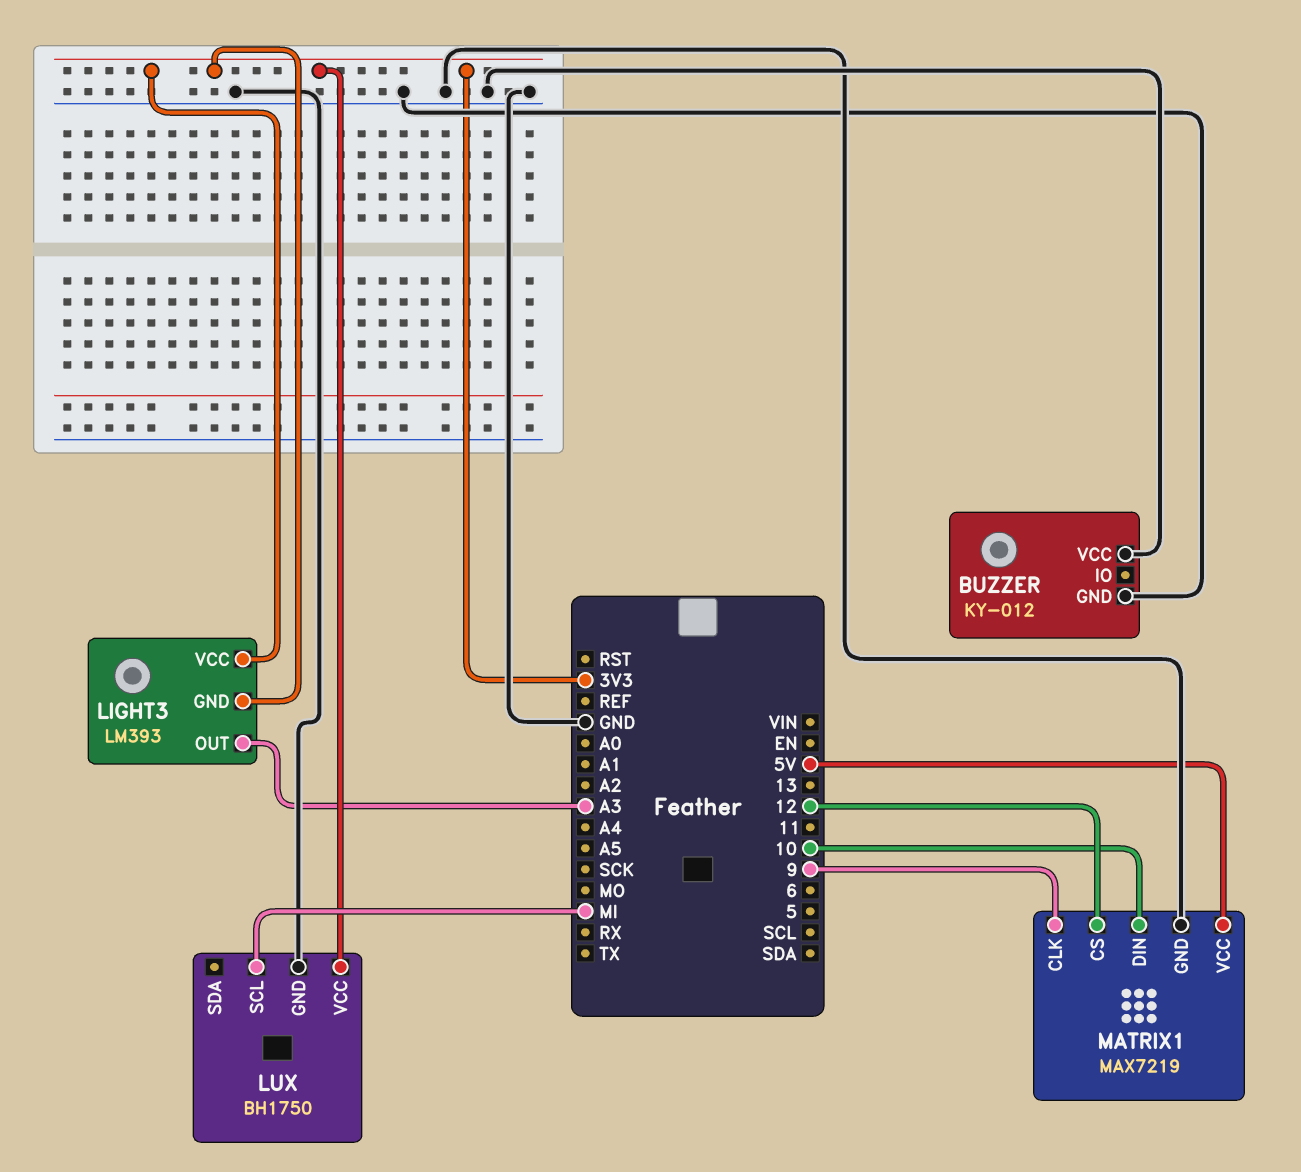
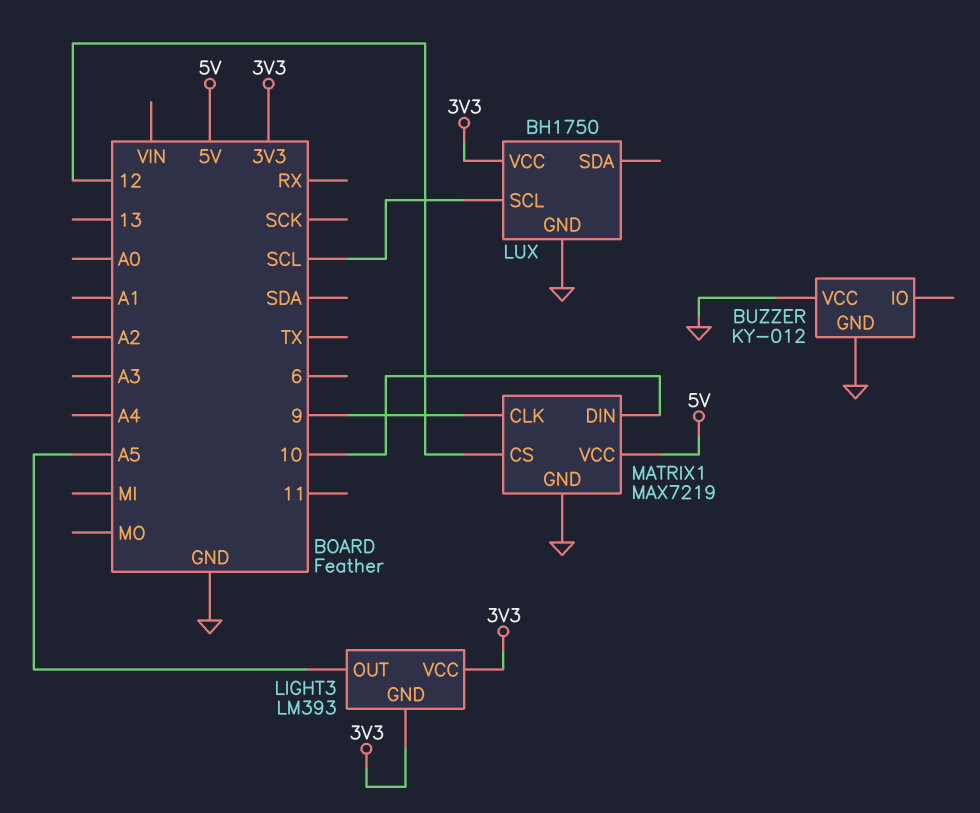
LIGHT3 pin OUT: A3 -> A5
LUX pin SCL: MI -> SCL

